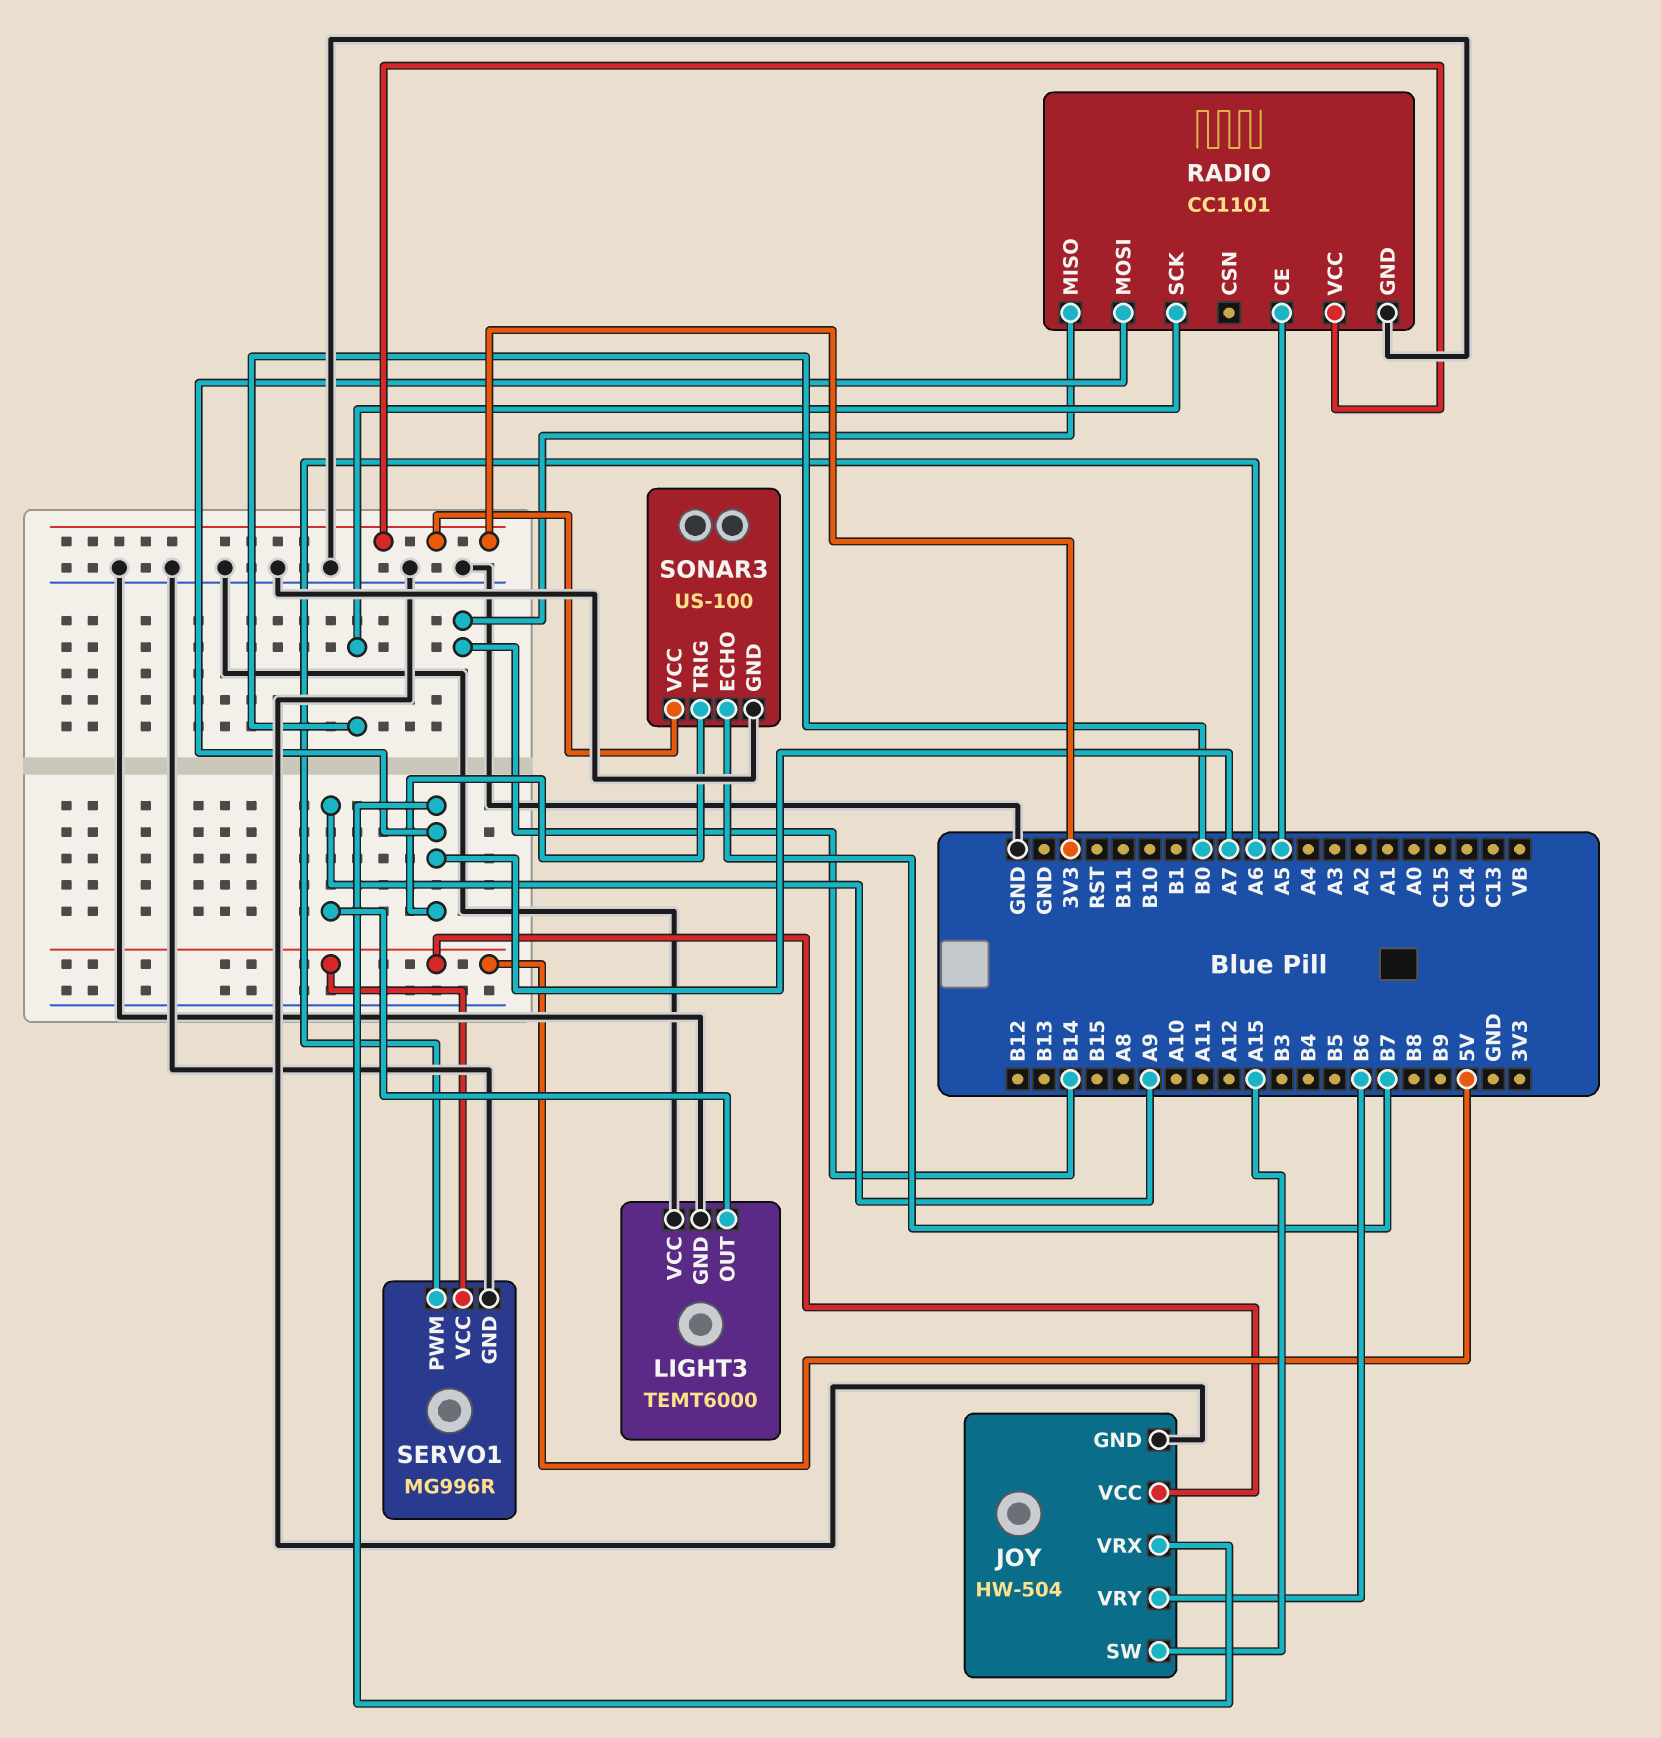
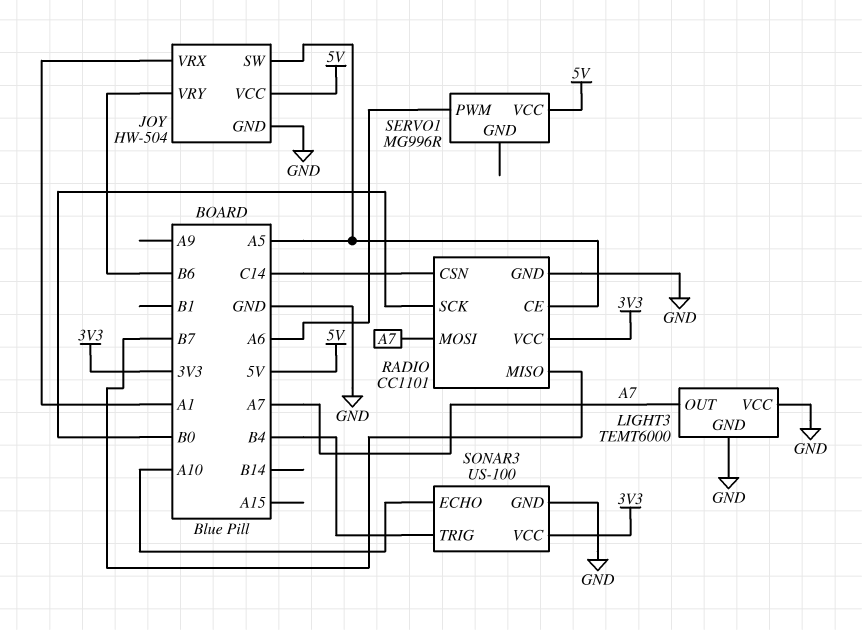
JOY pin SW: A15 -> A5
JOY pin VRX: A7 -> A1
LIGHT3 pin OUT: A9 -> A7
RADIO pin CSN: none -> C14
RADIO pin MISO: B14 -> B7
SERVO1 pin GND: GND -> none
SONAR3 pin ECHO: B7 -> A10
SONAR3 pin TRIG: A7 -> B4

